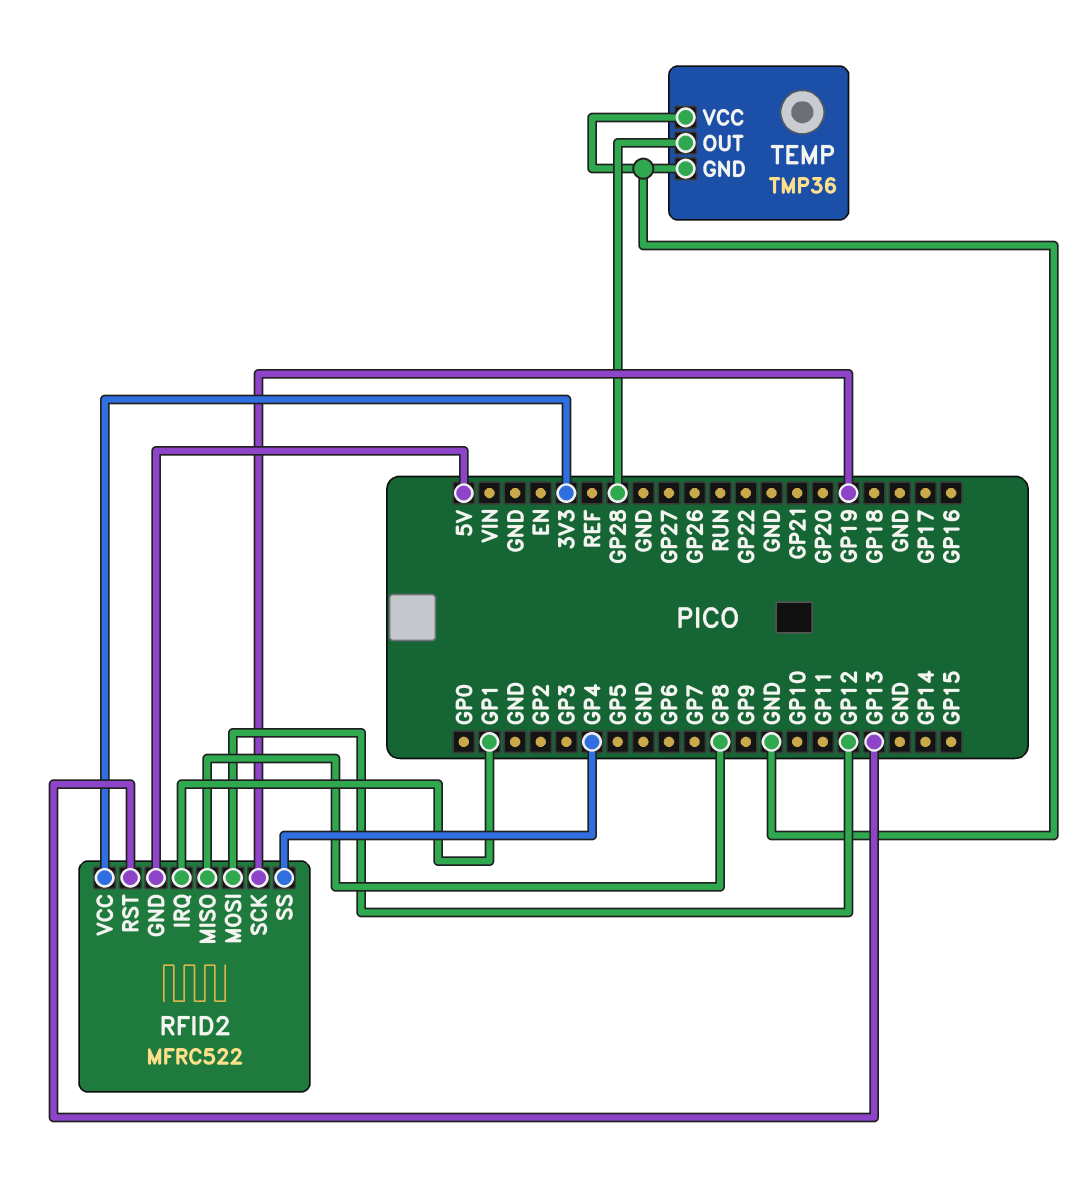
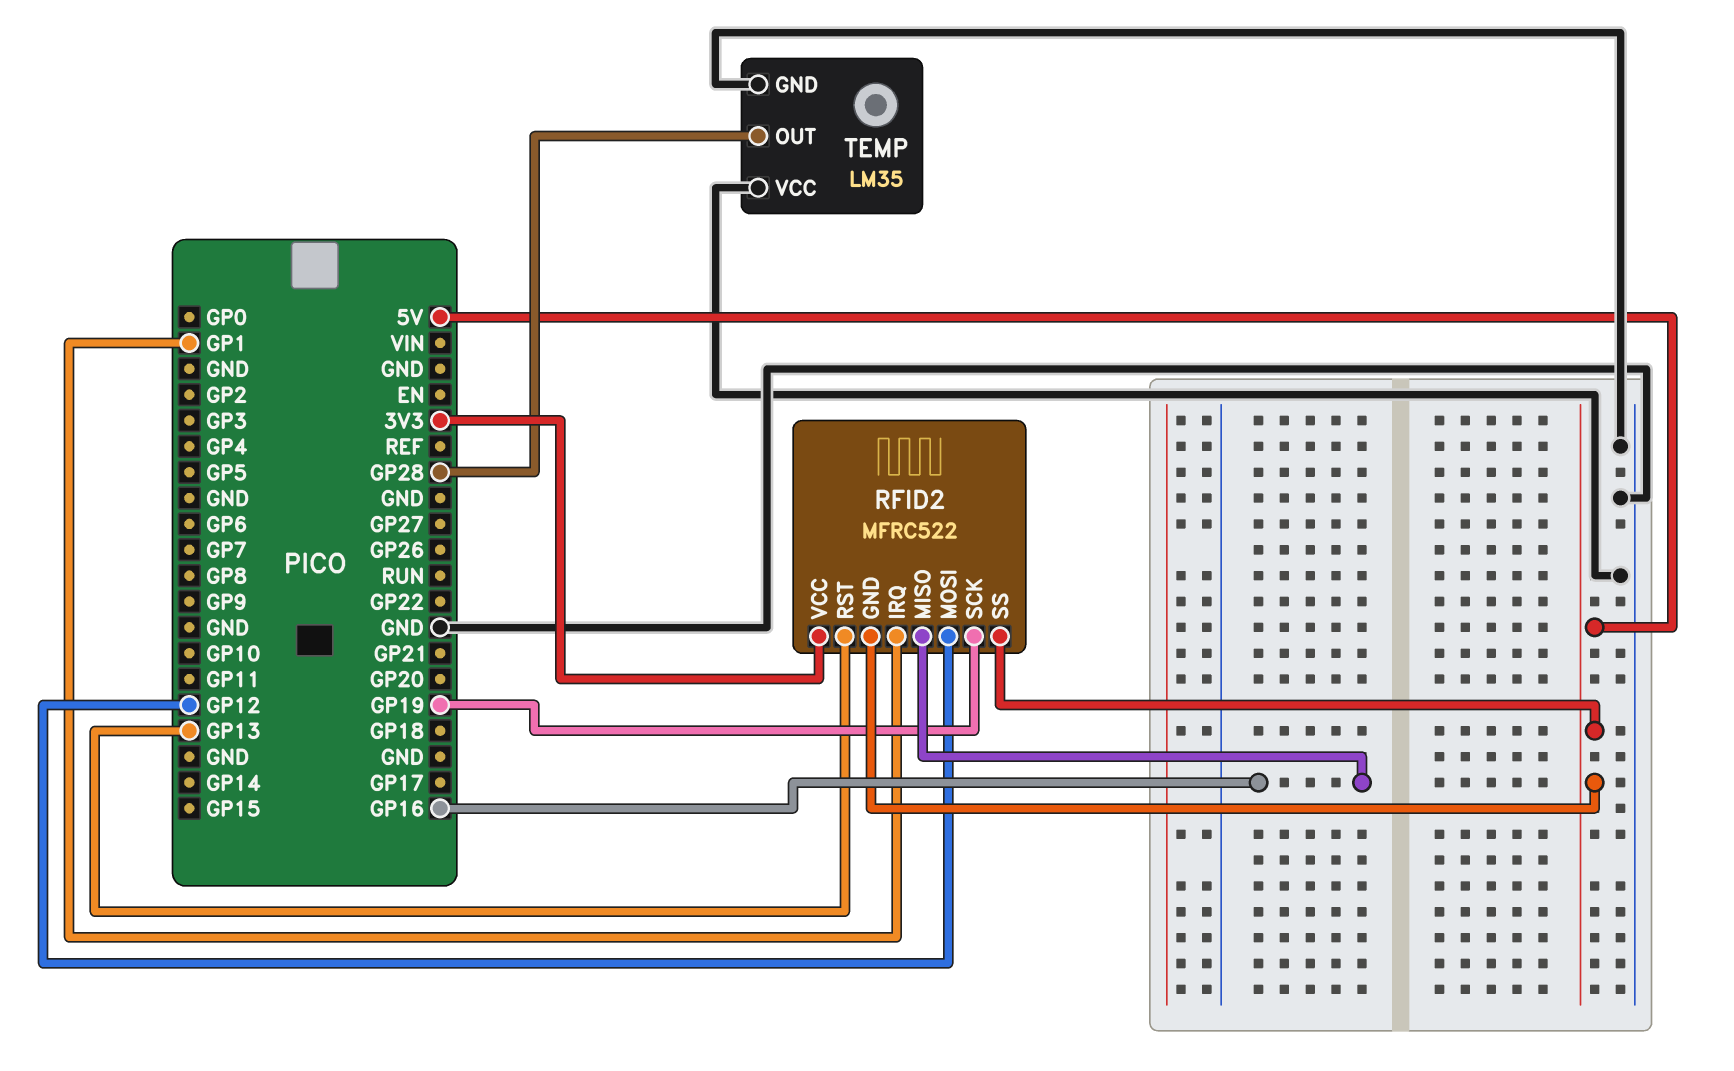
RFID2 pin MISO: GP8 -> GP16
RFID2 pin SS: GP4 -> 5V
TEMP: TMP36 -> LM35

